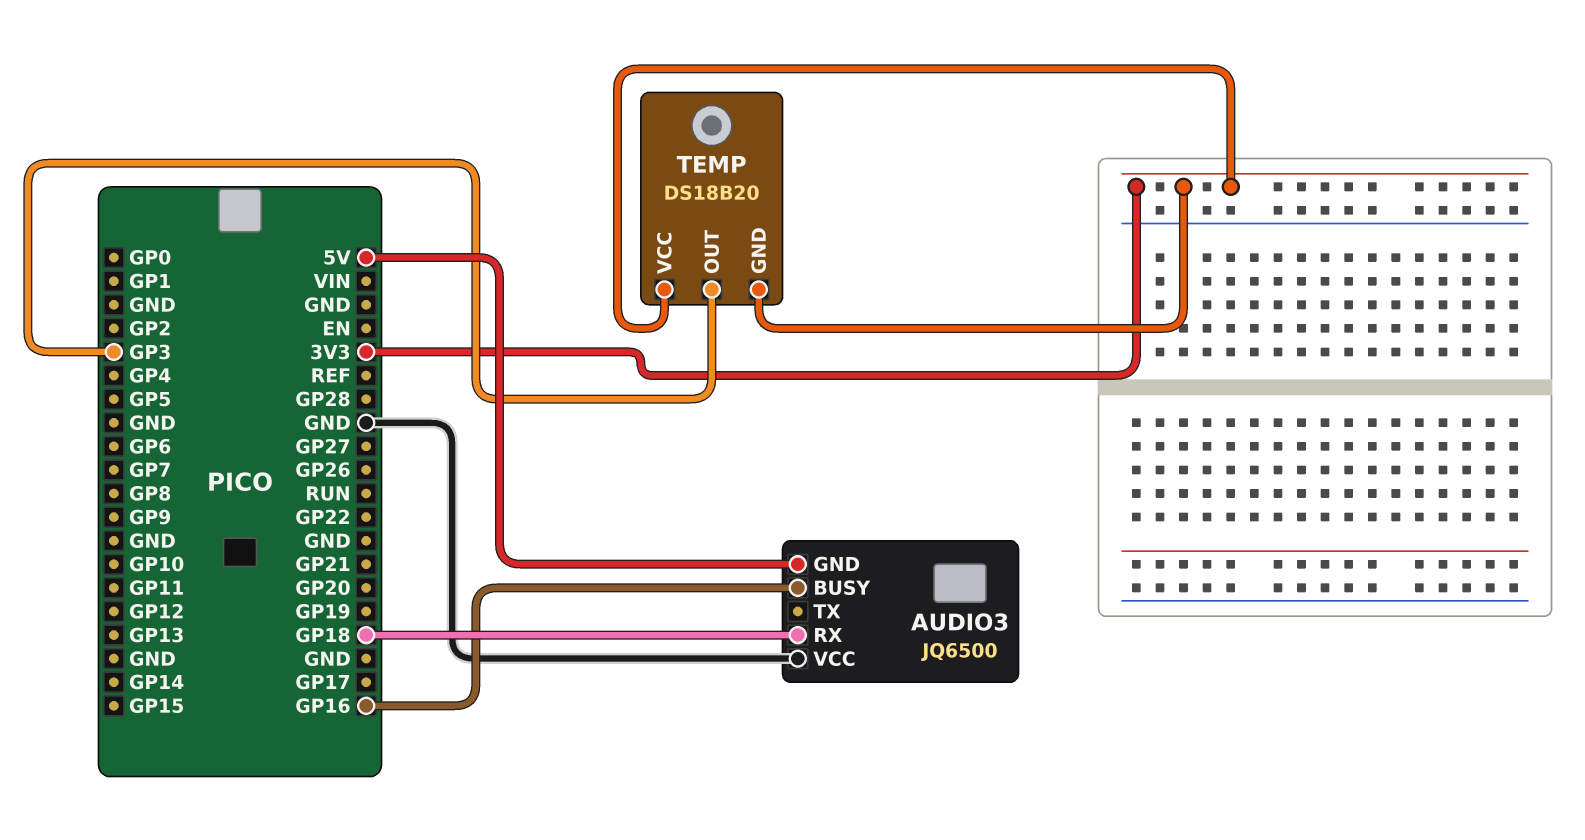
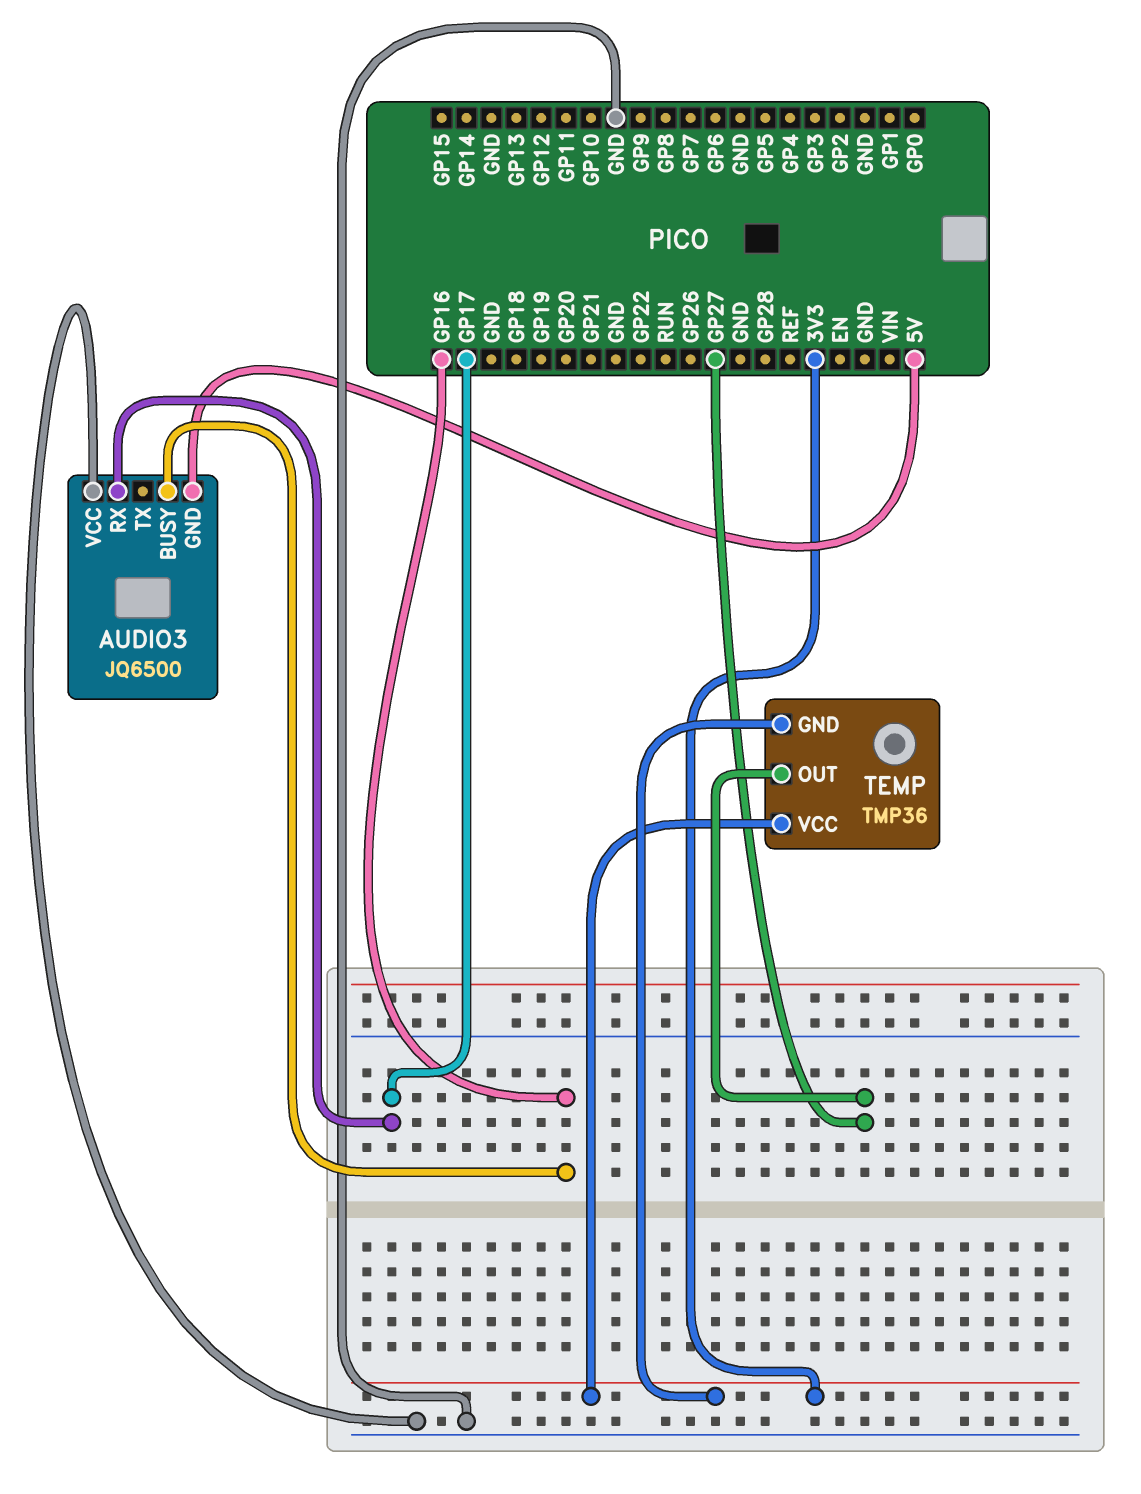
AUDIO3 pin RX: GP18 -> GP17
TEMP: DS18B20 -> TMP36
TEMP pin OUT: GP3 -> GP27

